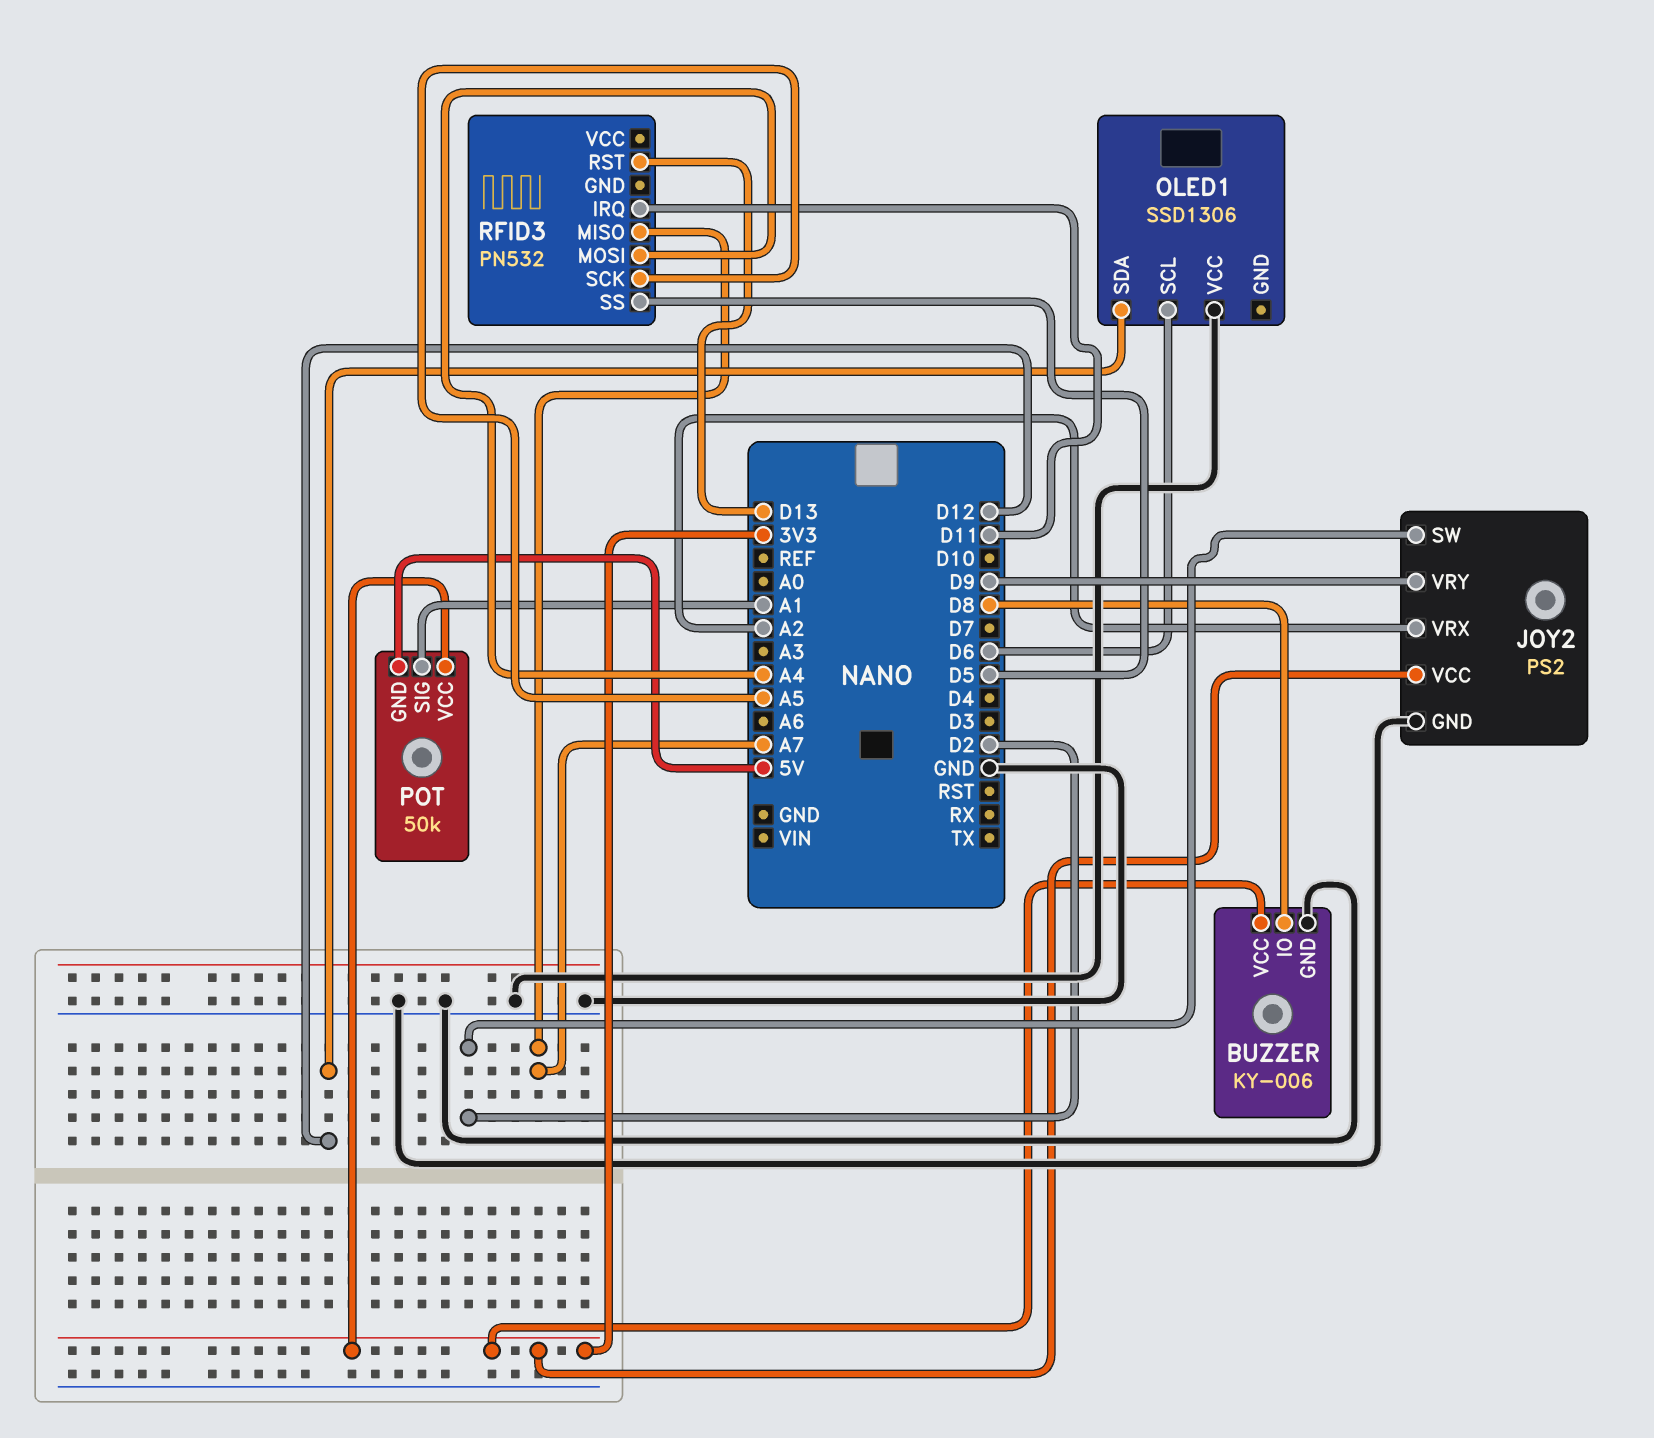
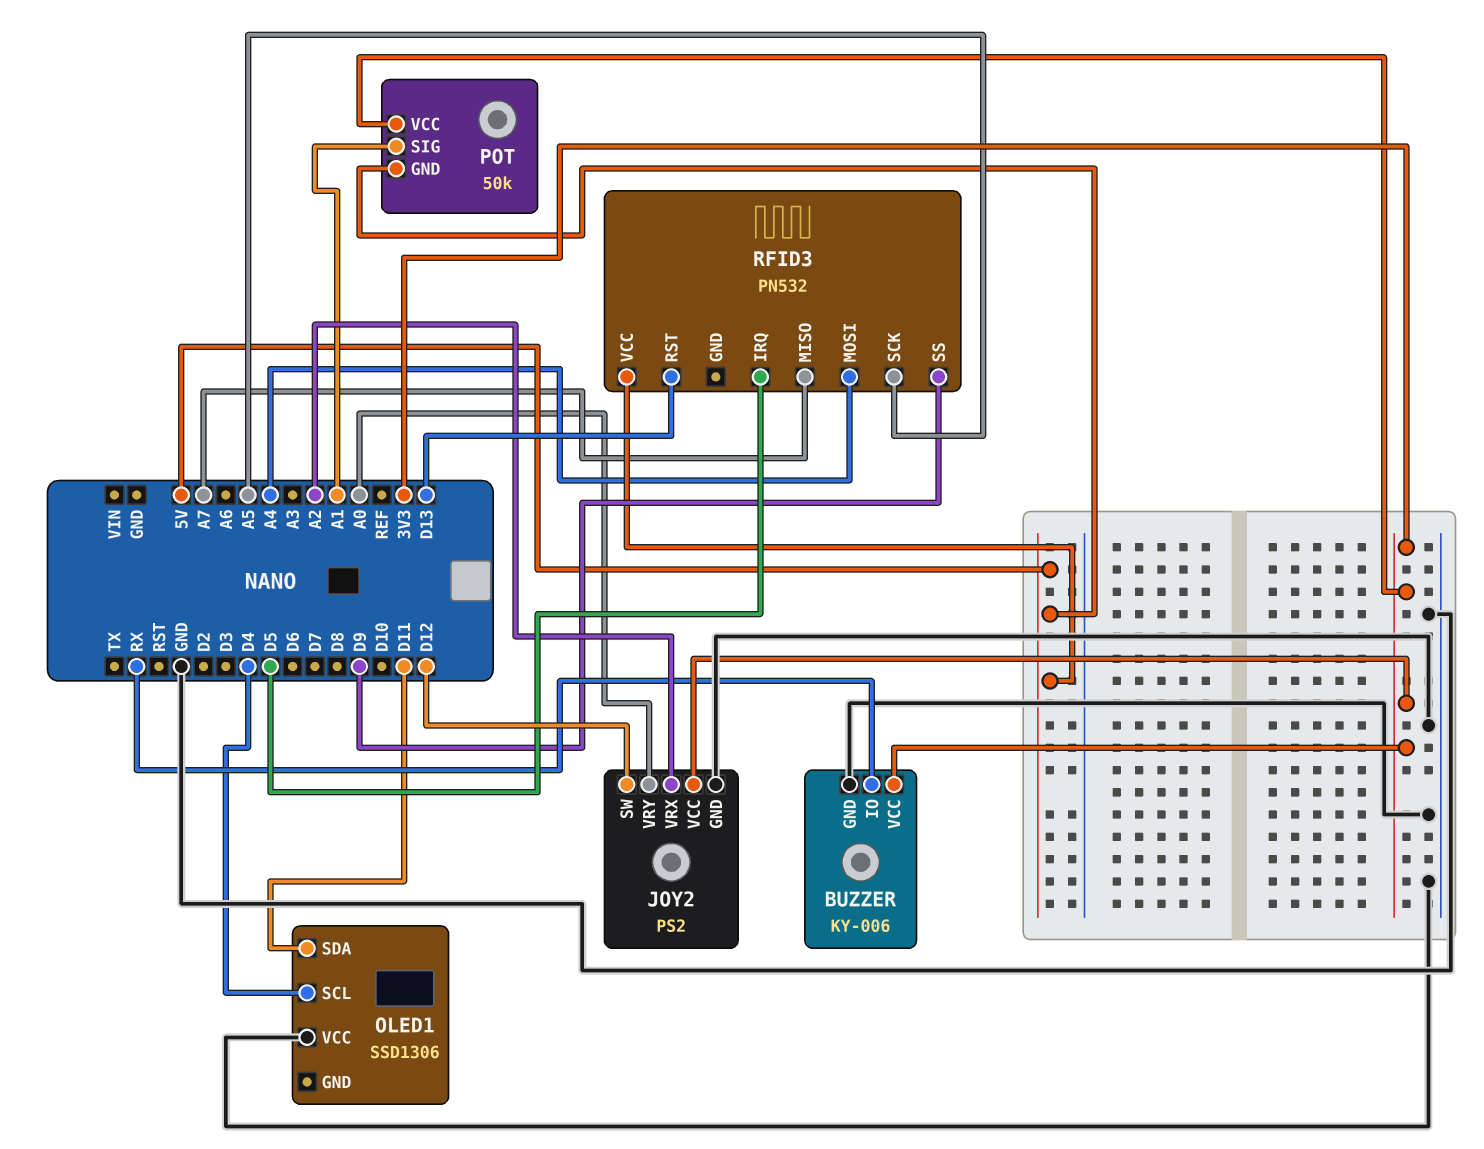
BUZZER pin IO: D8 -> RX
JOY2 pin SW: D2 -> D12
JOY2 pin VRY: D9 -> A0
OLED1 pin SCL: D6 -> D4
OLED1 pin SDA: D12 -> D11
RFID3 pin IRQ: D11 -> D5
RFID3 pin SS: D5 -> D9
RFID3 pin VCC: none -> 5V

